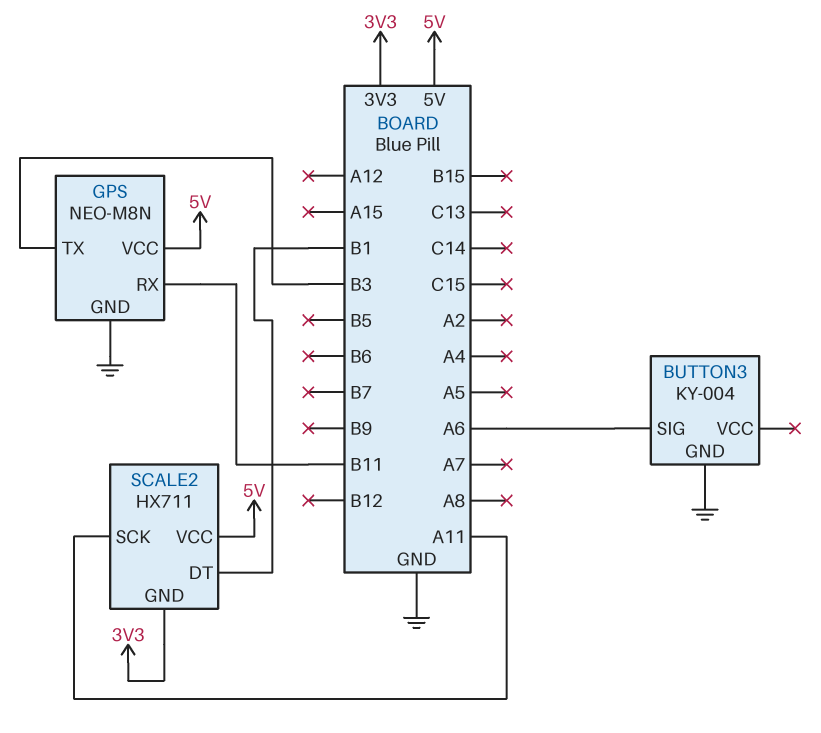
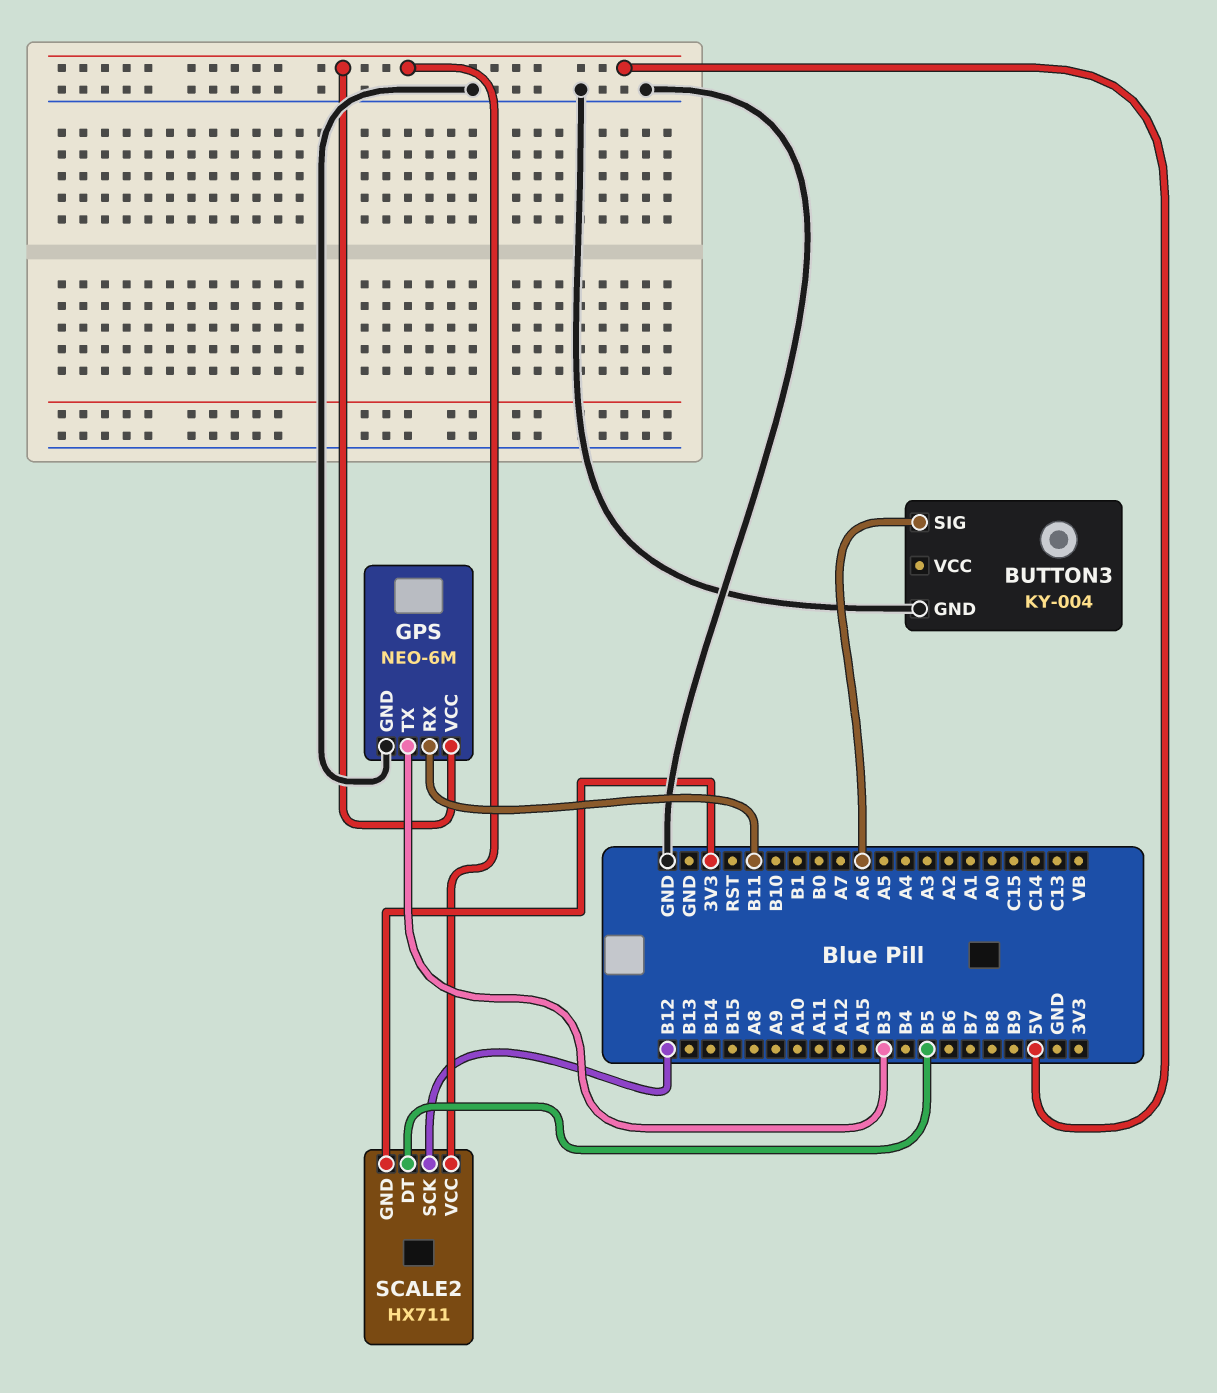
GPS: NEO-M8N -> NEO-6M
SCALE2 pin DT: B1 -> B5
SCALE2 pin SCK: A11 -> B12

